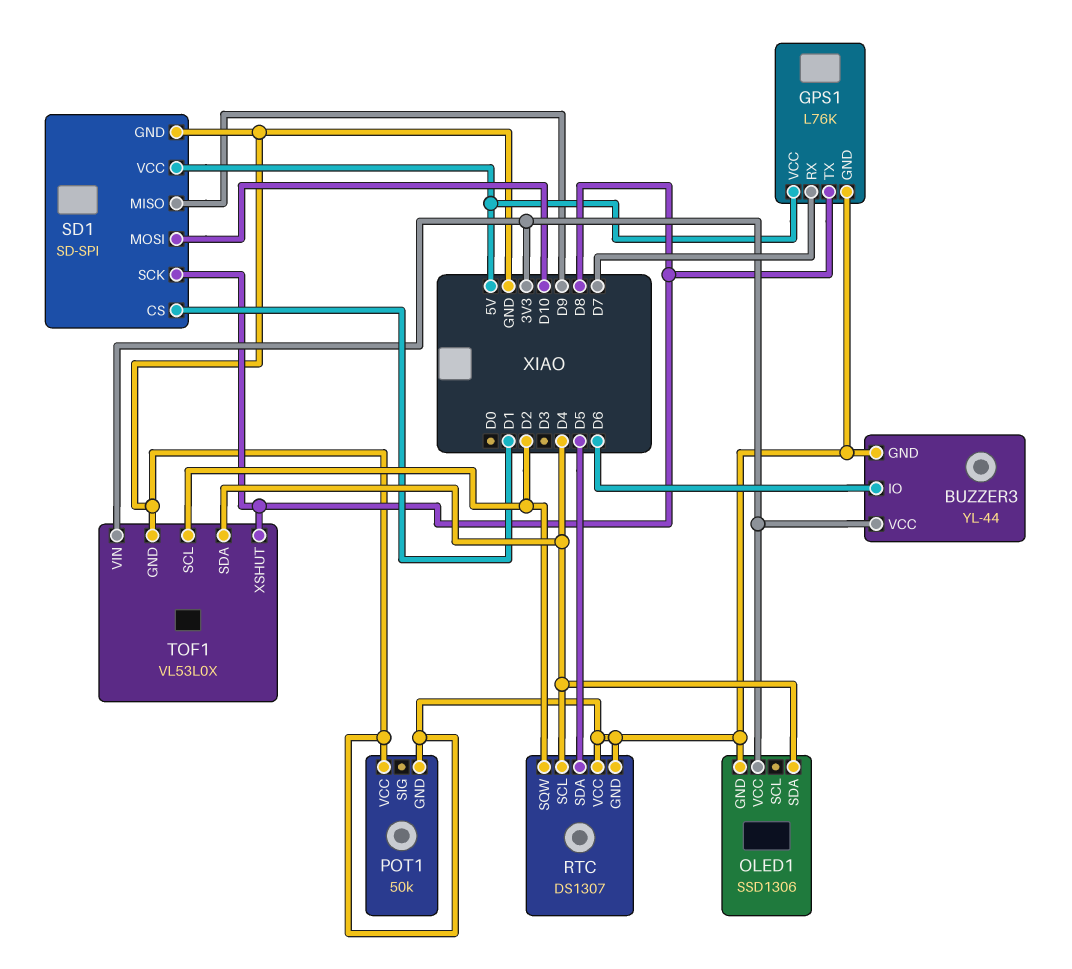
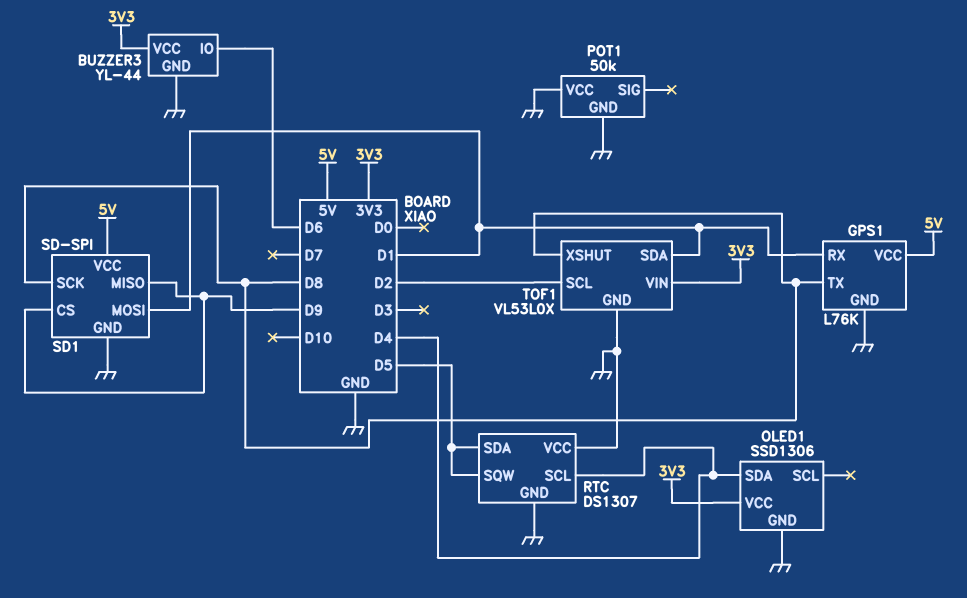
GPS1 pin RX: D7 -> D1
RTC pin SQW: D2 -> D5
SD1 pin CS: D1 -> D9
SD1 pin MOSI: D10 -> D1
TOF1 pin SDA: D4 -> D1

